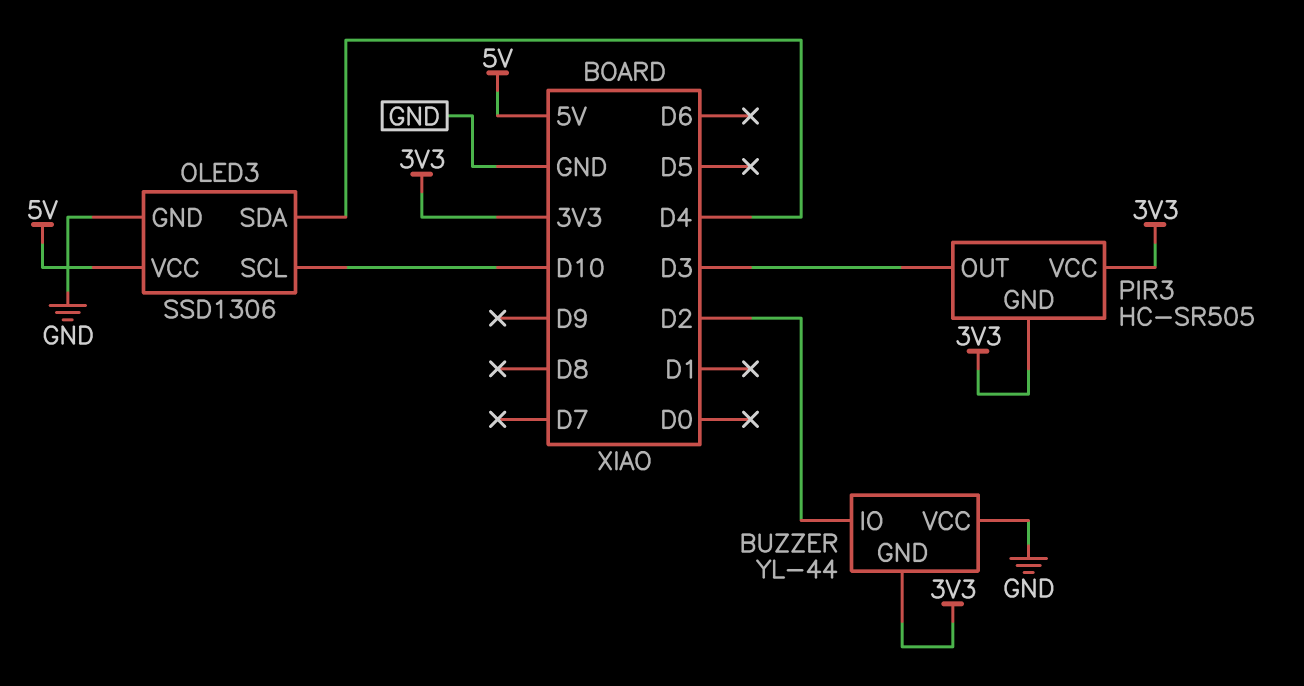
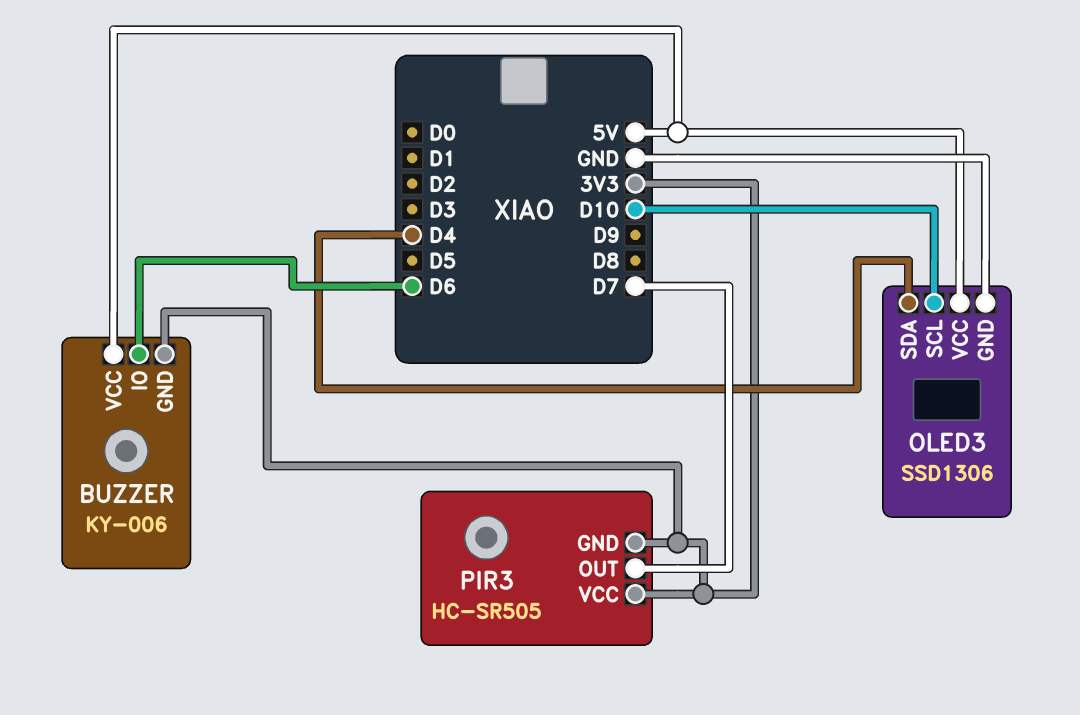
BUZZER: YL-44 -> KY-006
BUZZER pin IO: D2 -> D6
BUZZER pin VCC: GND -> 5V
PIR3 pin OUT: D3 -> D7

